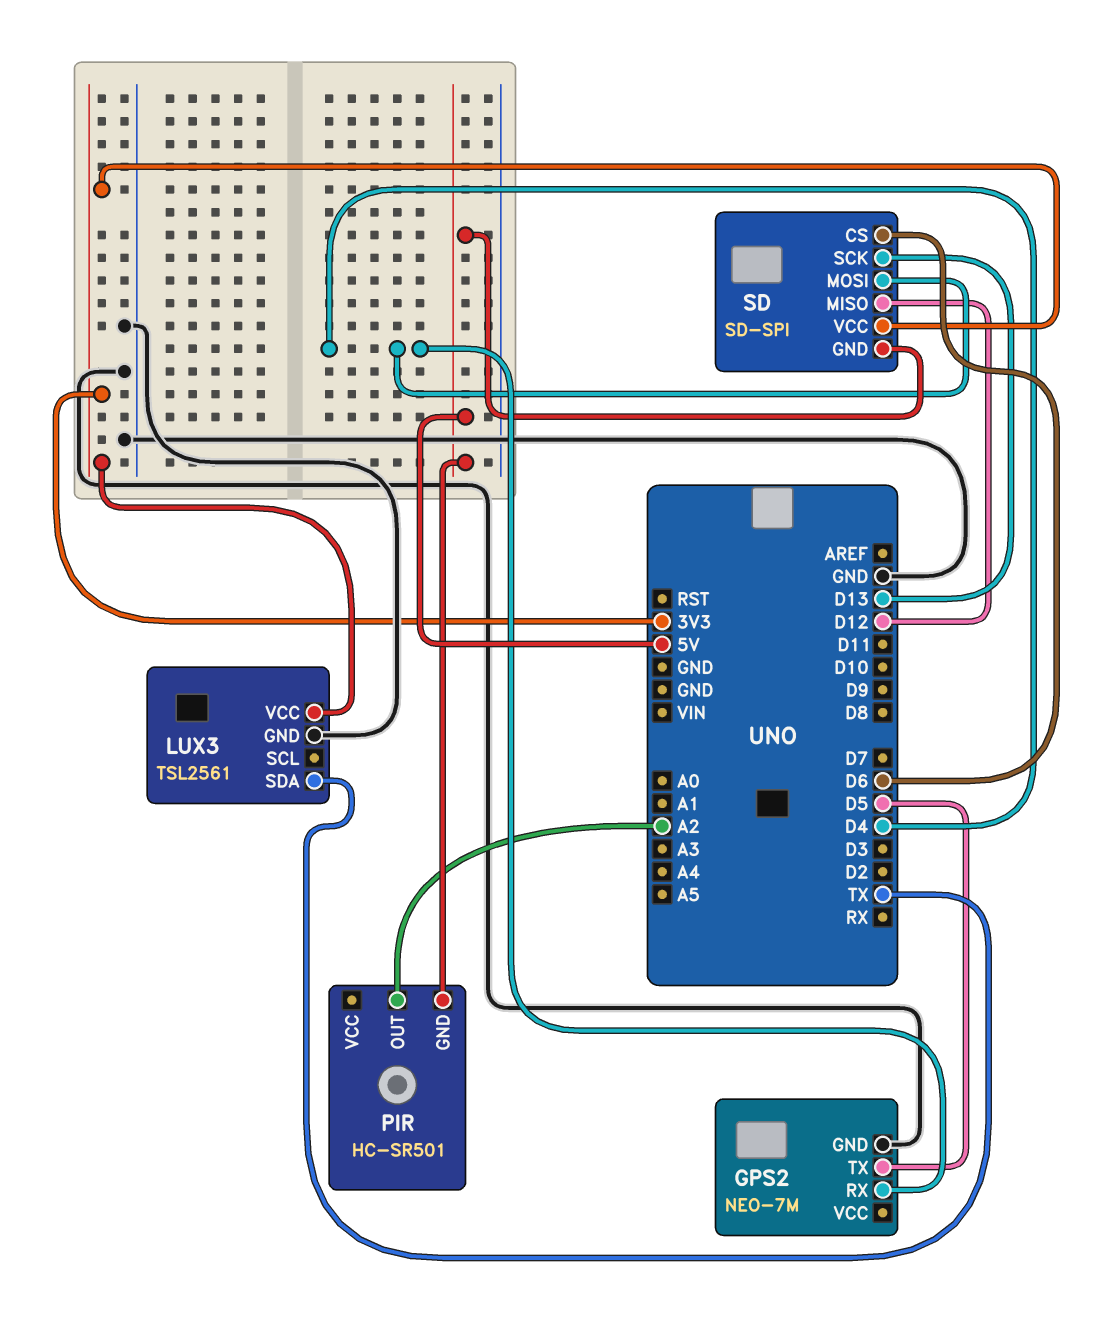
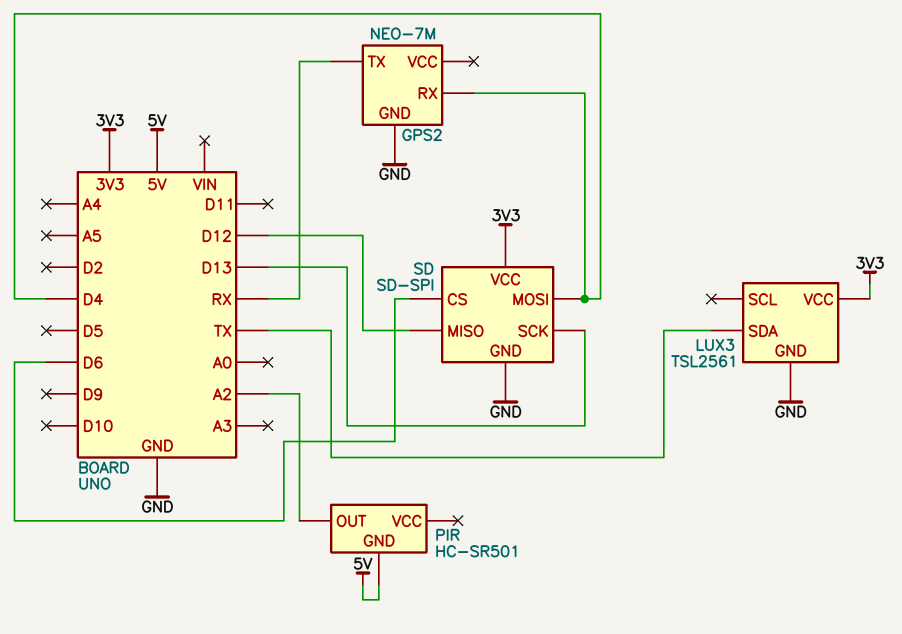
GPS2 pin TX: D5 -> RX
SD pin GND: 5V -> GND

